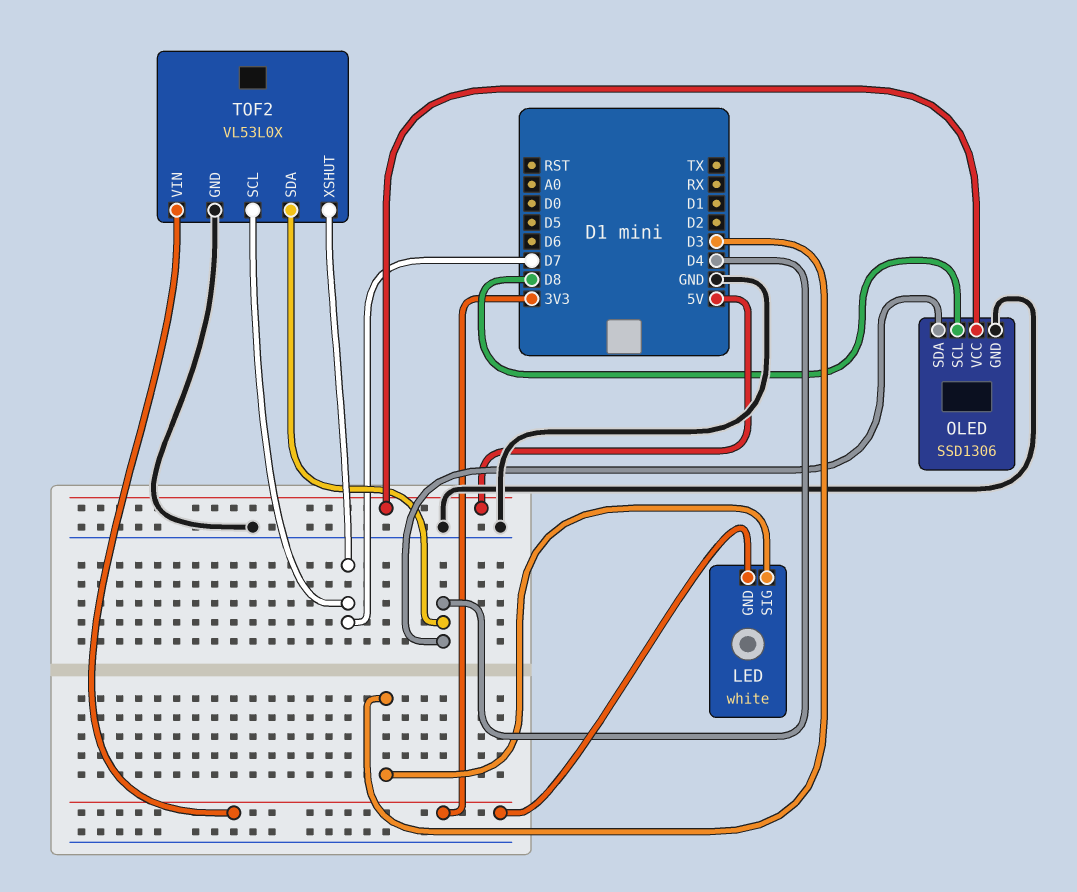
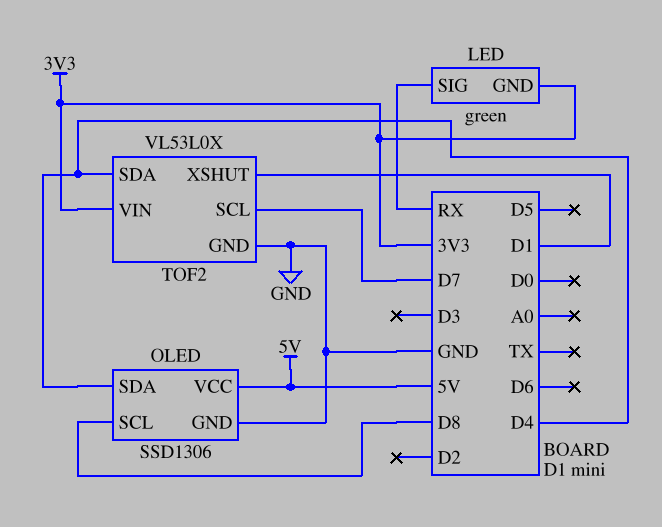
LED: white -> green
LED pin SIG: D3 -> RX
TOF2 pin XSHUT: D7 -> D1

